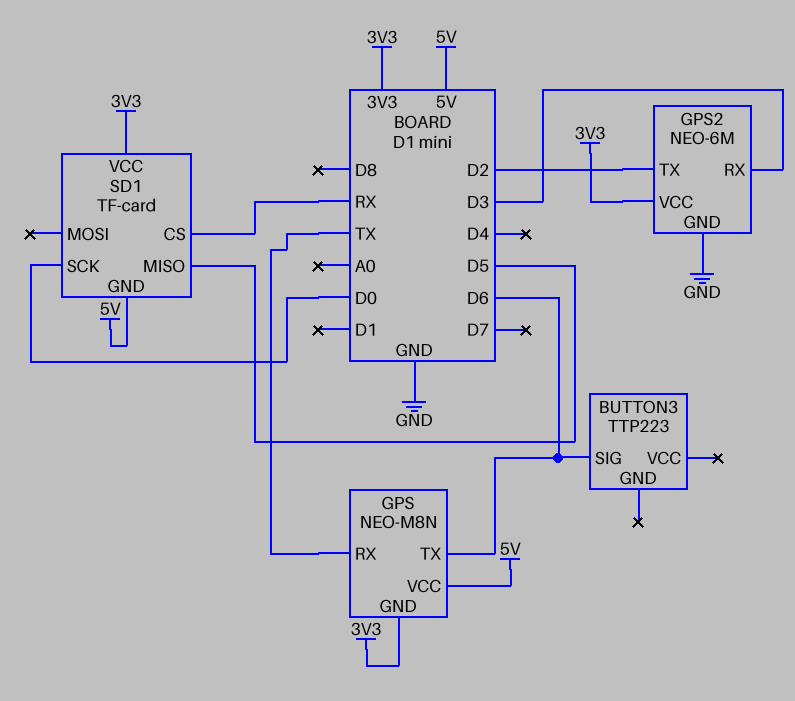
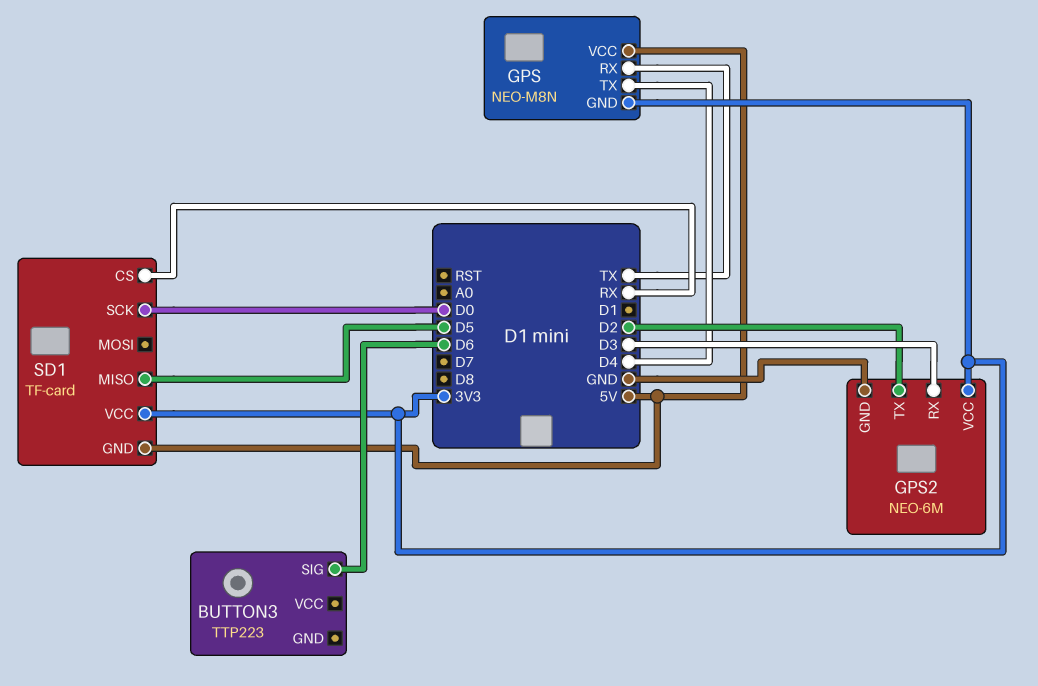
GPS pin TX: D6 -> D4

